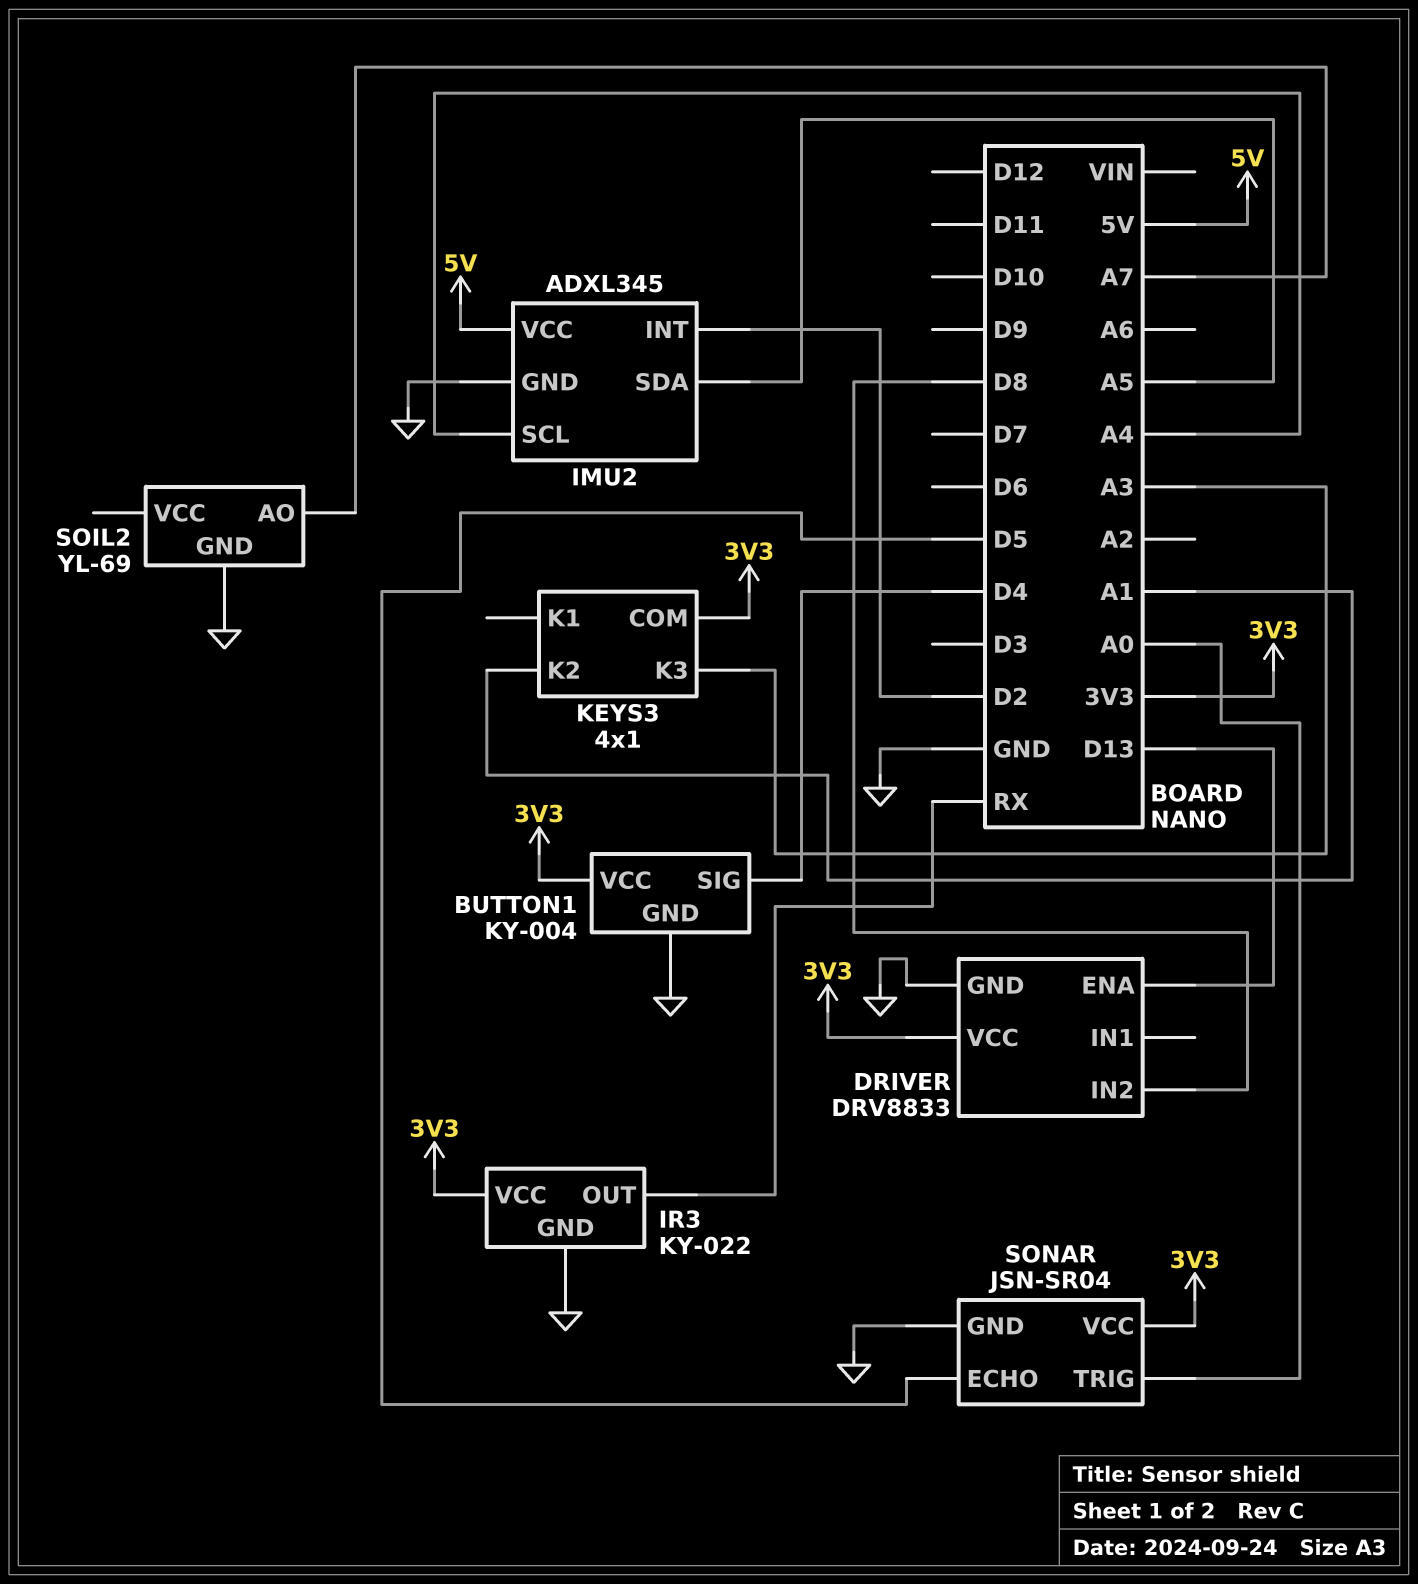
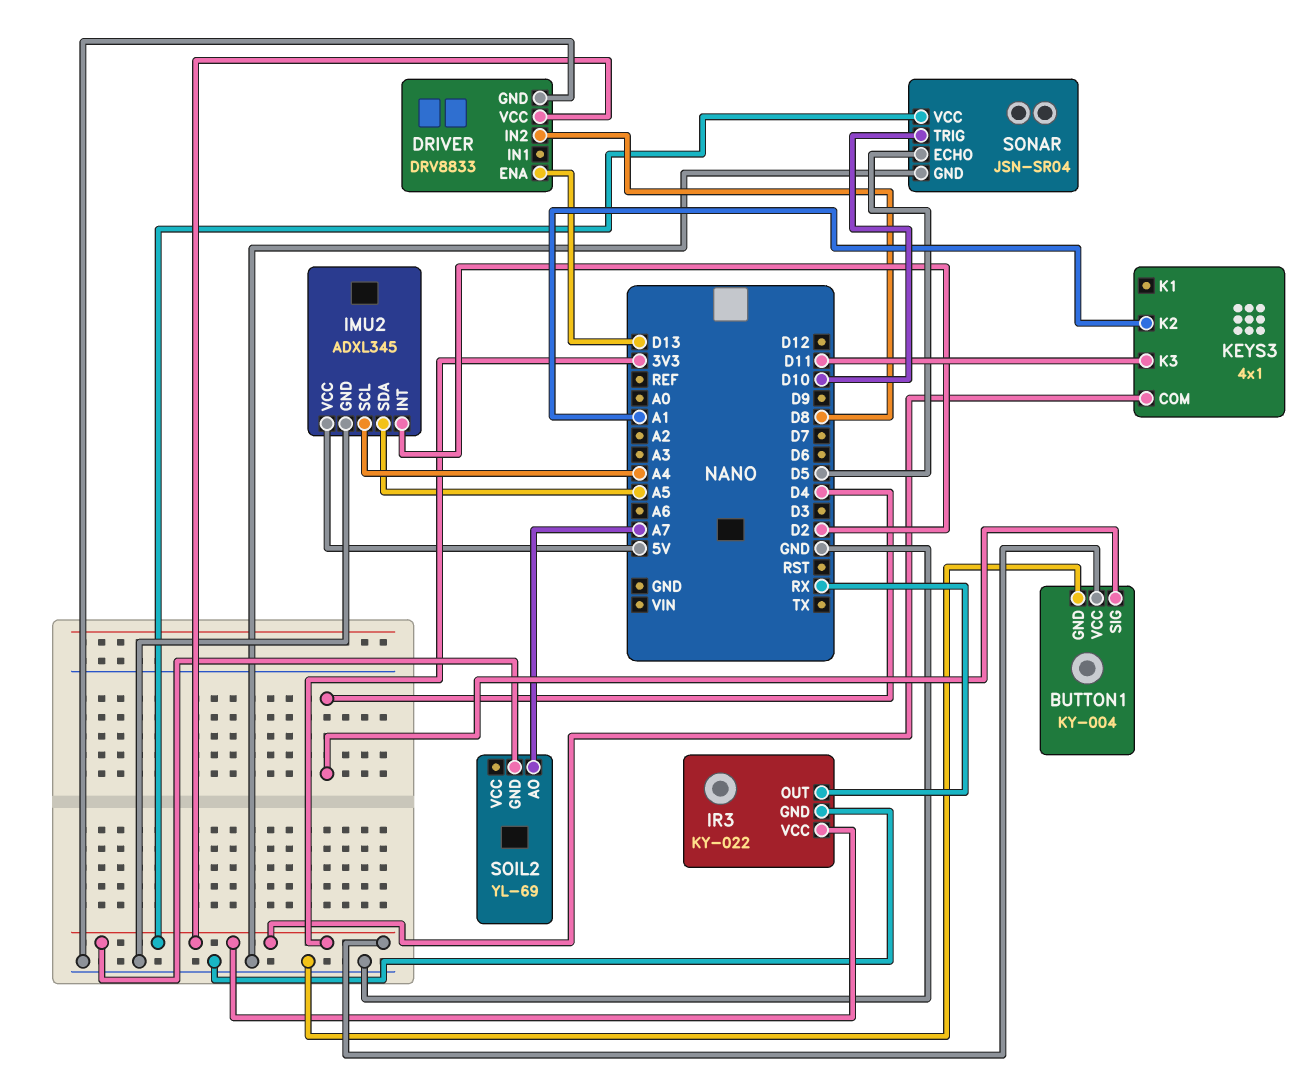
KEYS3 pin K3: A3 -> D11
SOIL2 pin GND: GND -> 3V3
SONAR pin TRIG: A0 -> D10

